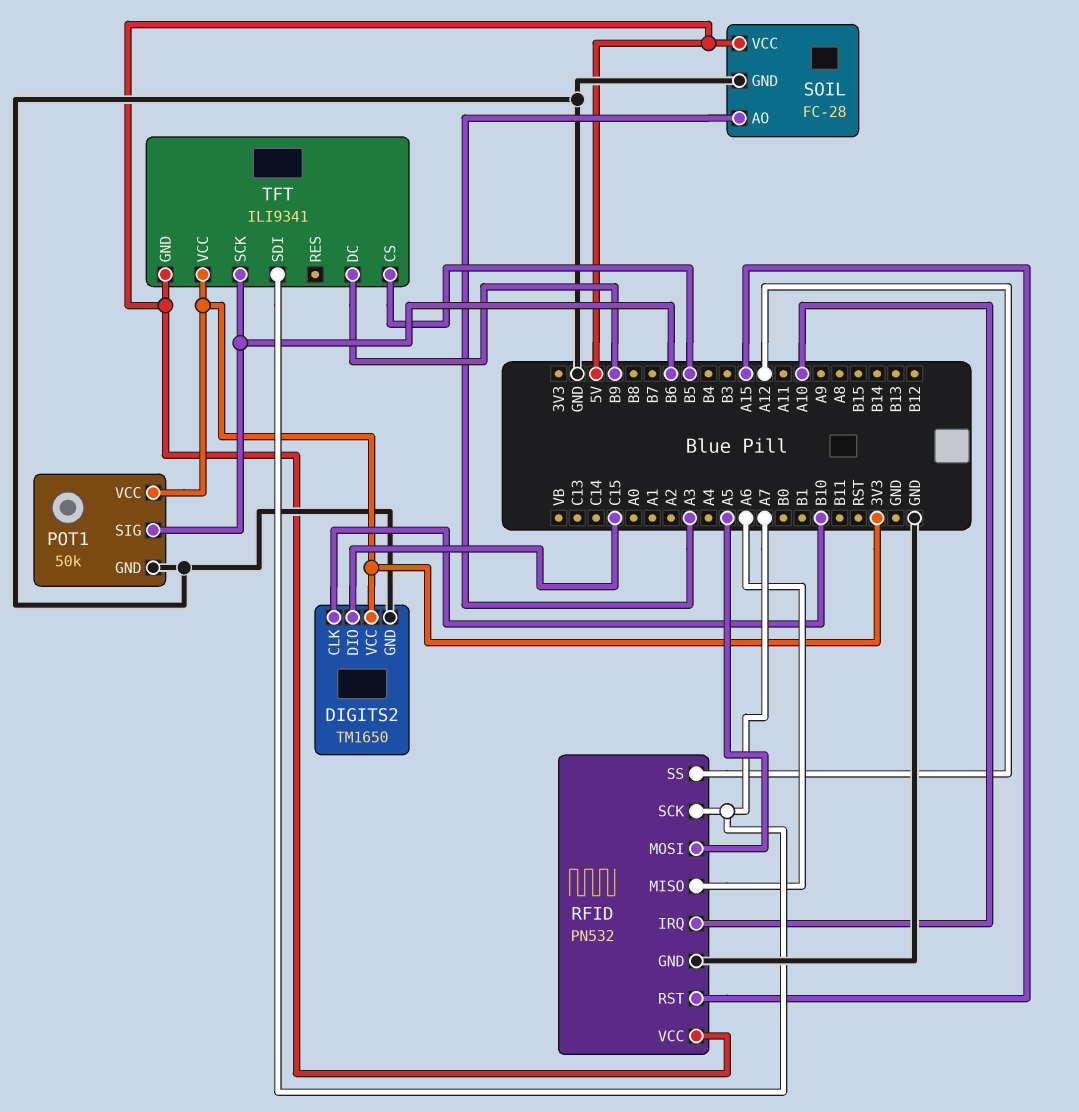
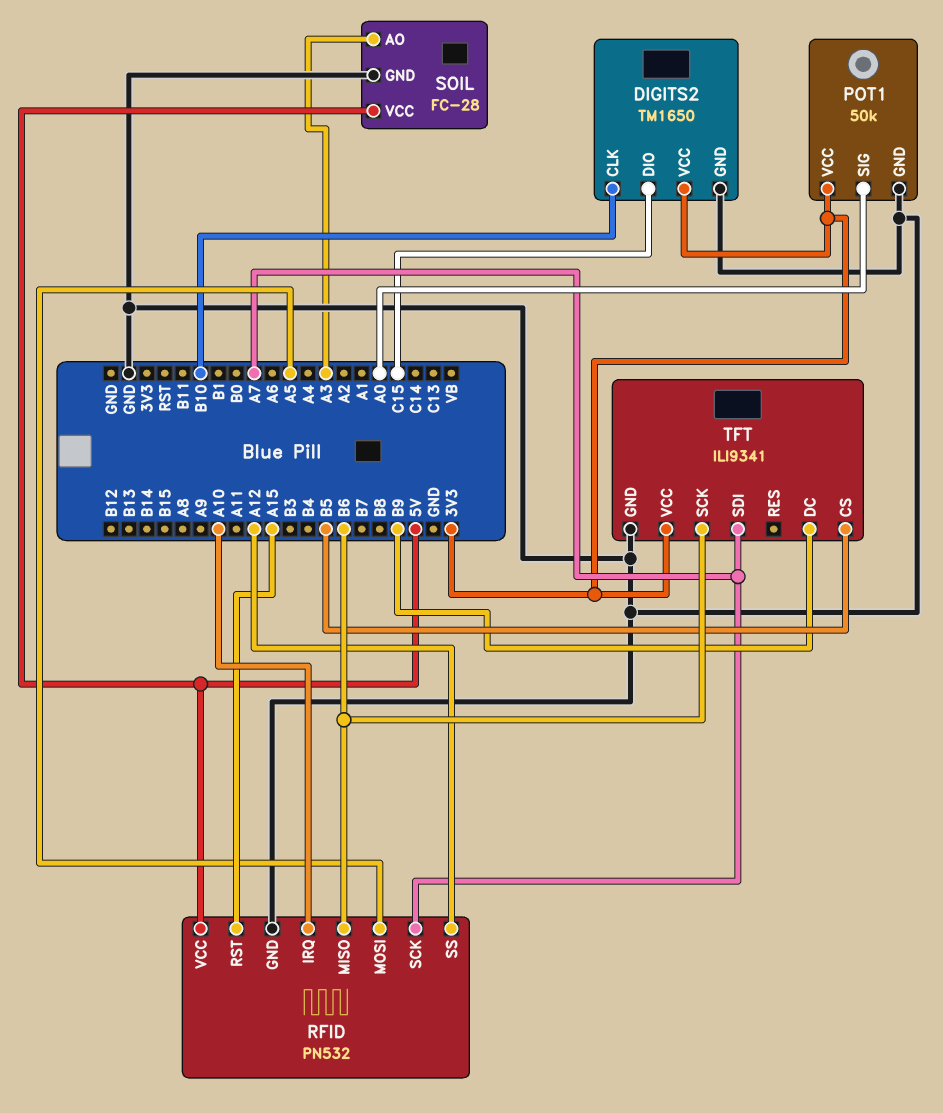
POT1 pin SIG: B6 -> A0
RFID pin MISO: A6 -> B6
TFT pin GND: 5V -> GND

